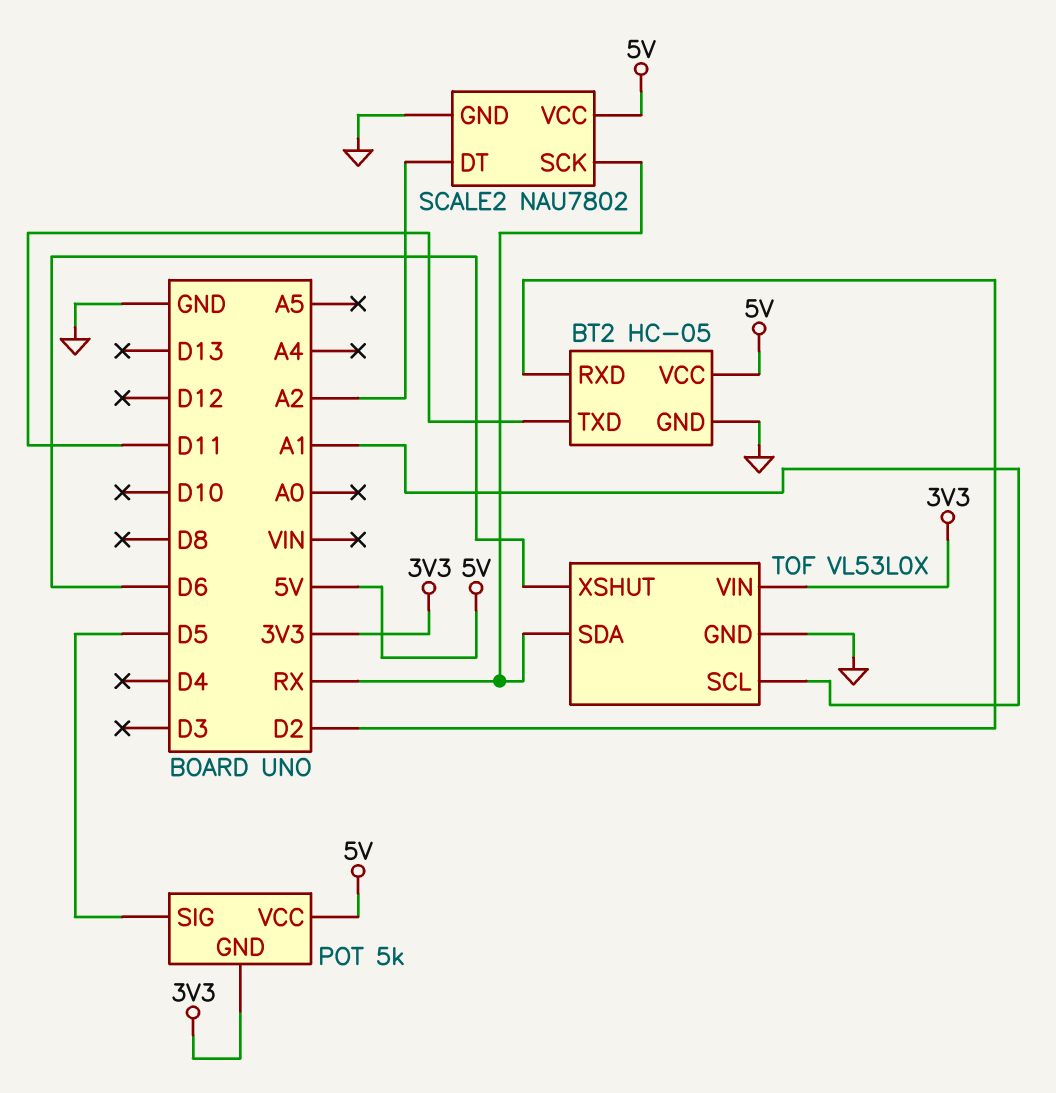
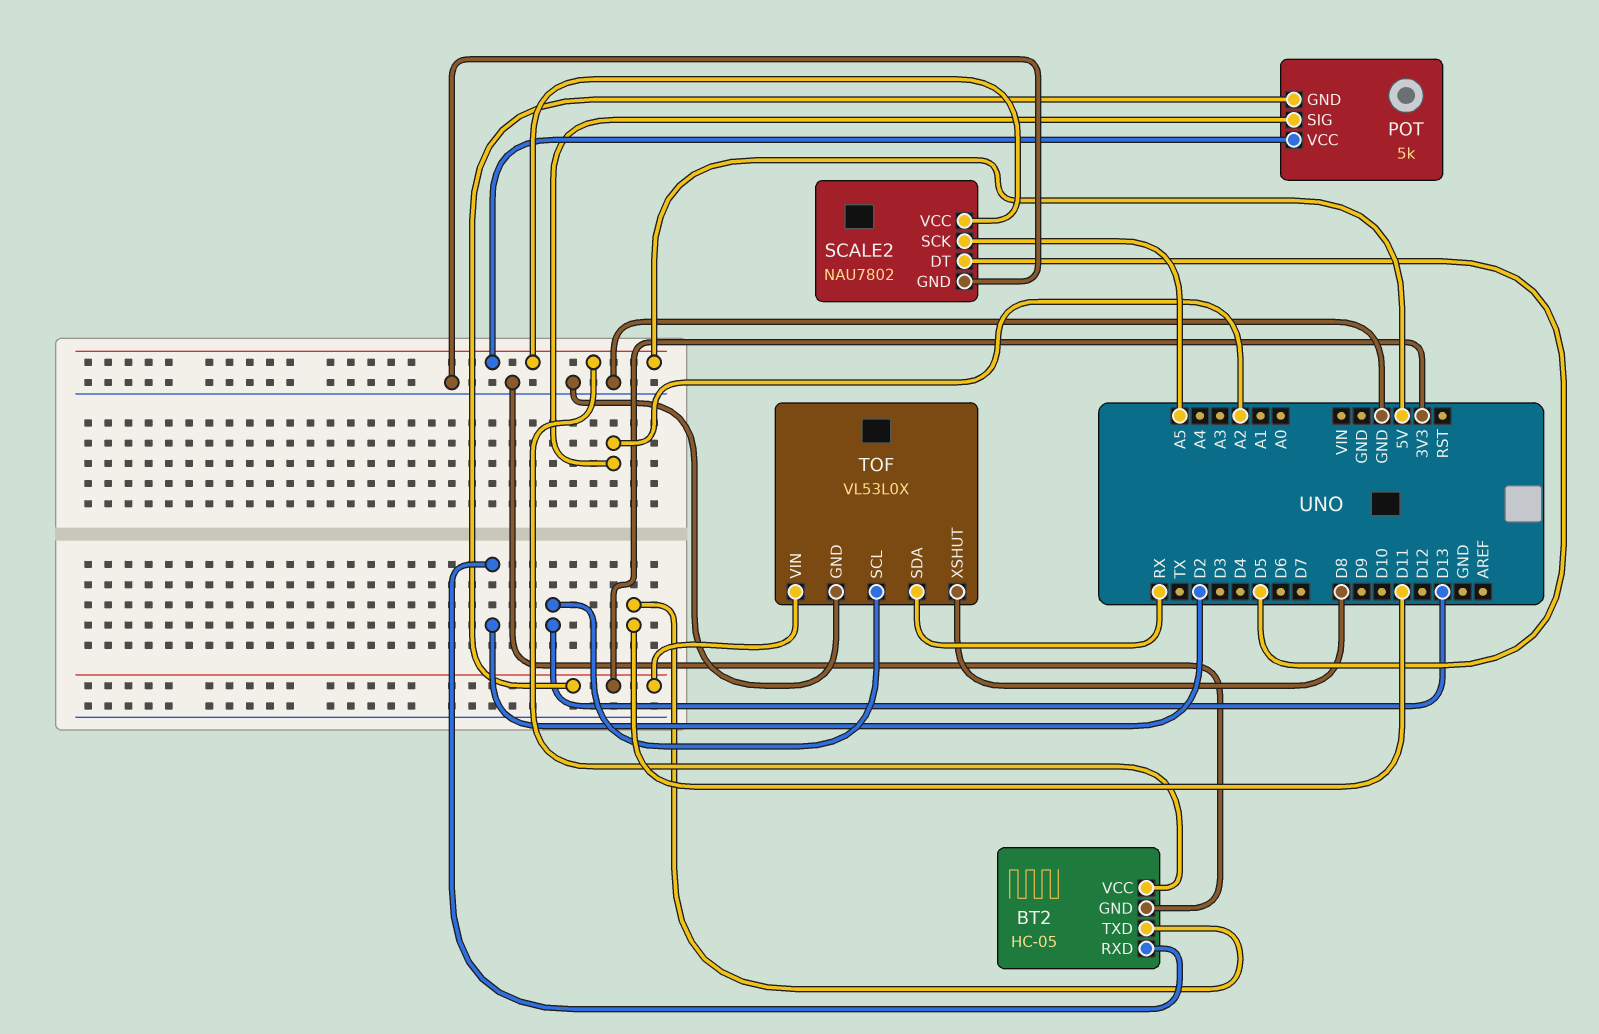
POT pin SIG: D5 -> A2
SCALE2 pin DT: A2 -> D5
SCALE2 pin SCK: RX -> A5
TOF pin SCL: A1 -> D13
TOF pin XSHUT: D6 -> D8

